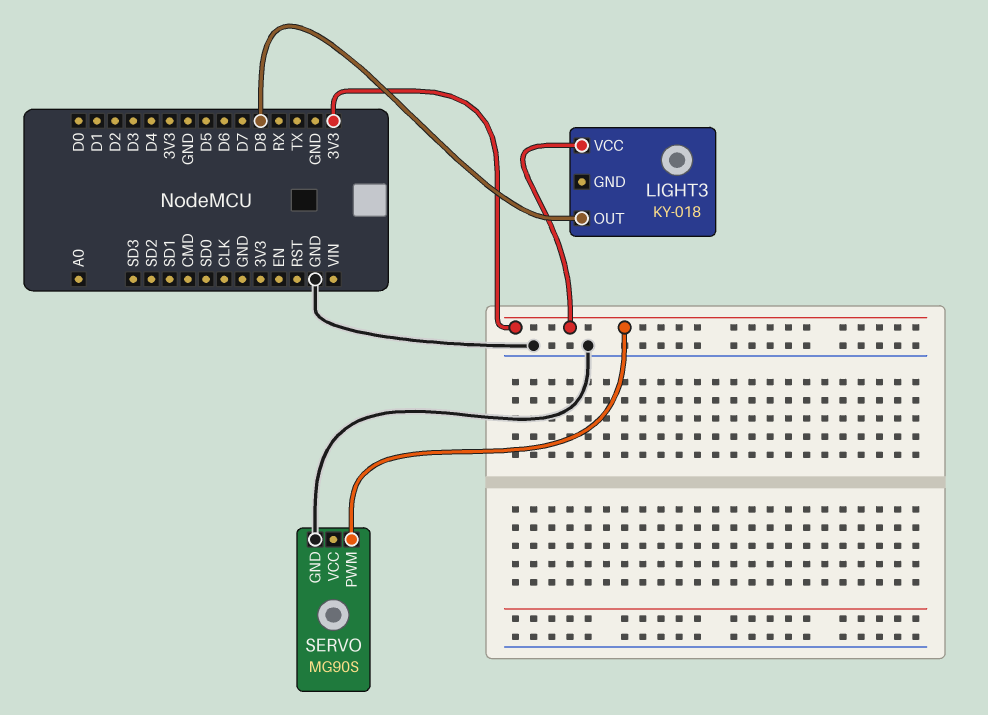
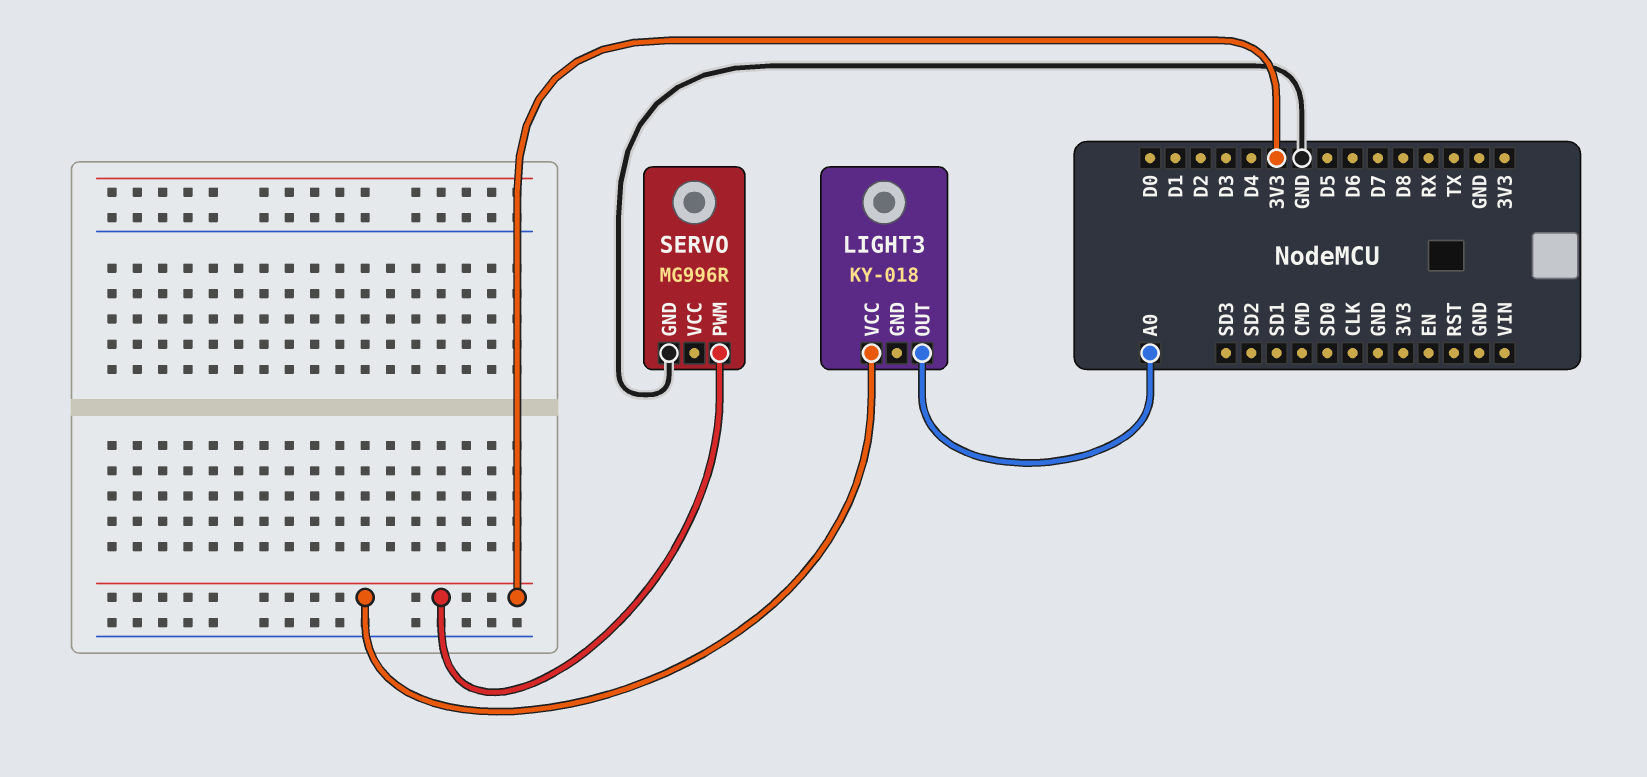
LIGHT3 pin OUT: D8 -> A0
SERVO: MG90S -> MG996R

